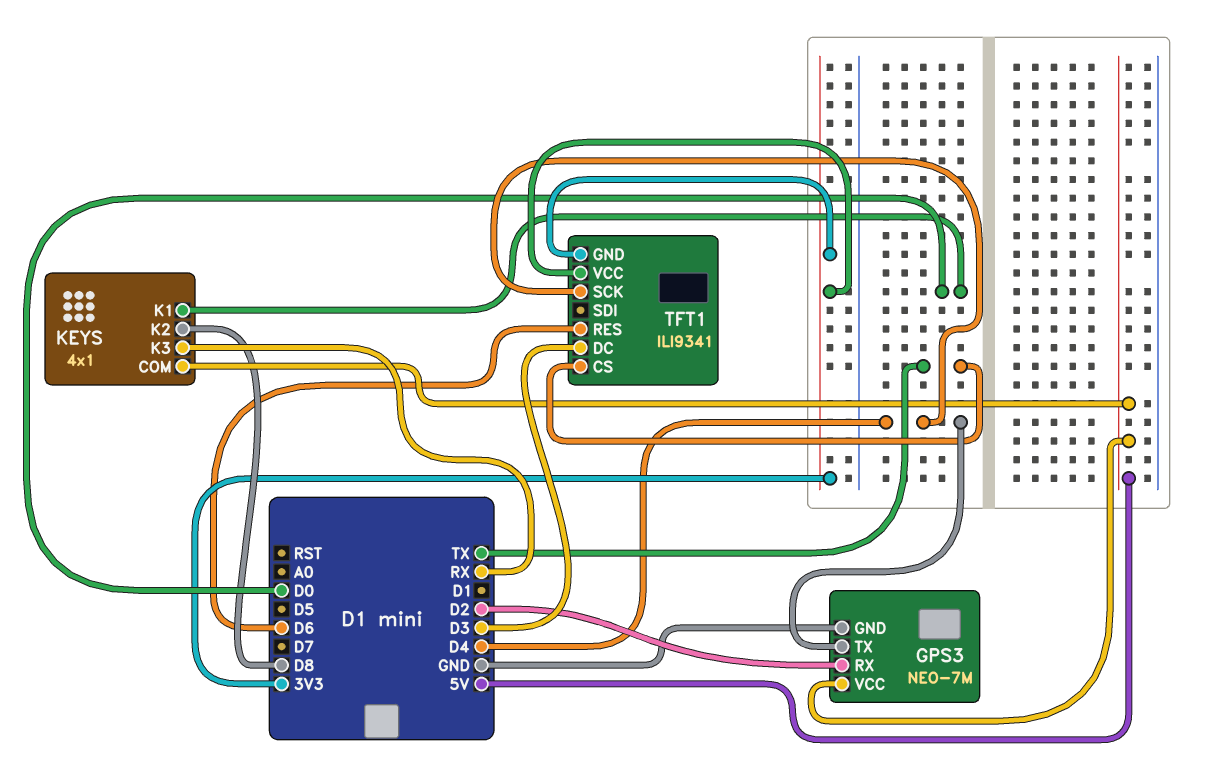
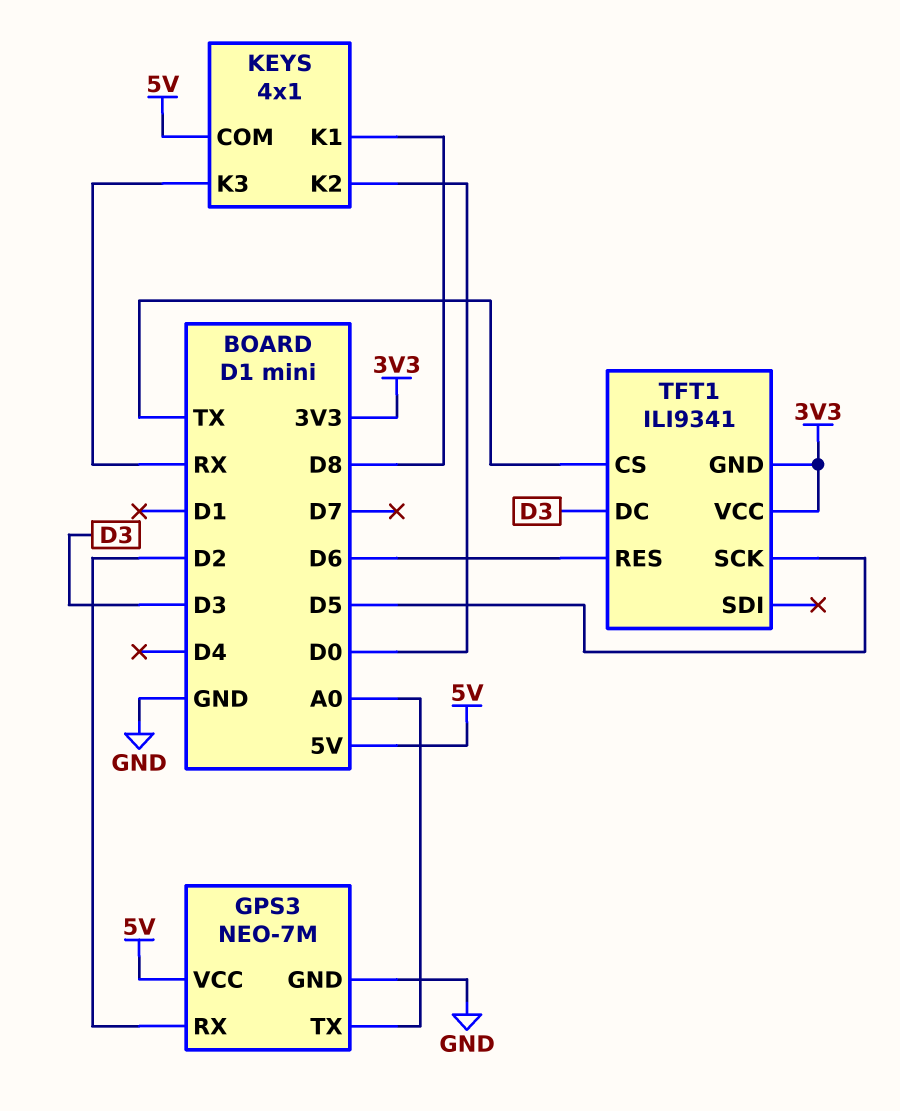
GPS3 pin TX: D4 -> A0
KEYS pin K1: D0 -> D8
KEYS pin K2: D8 -> D0
TFT1 pin SCK: D4 -> D5

